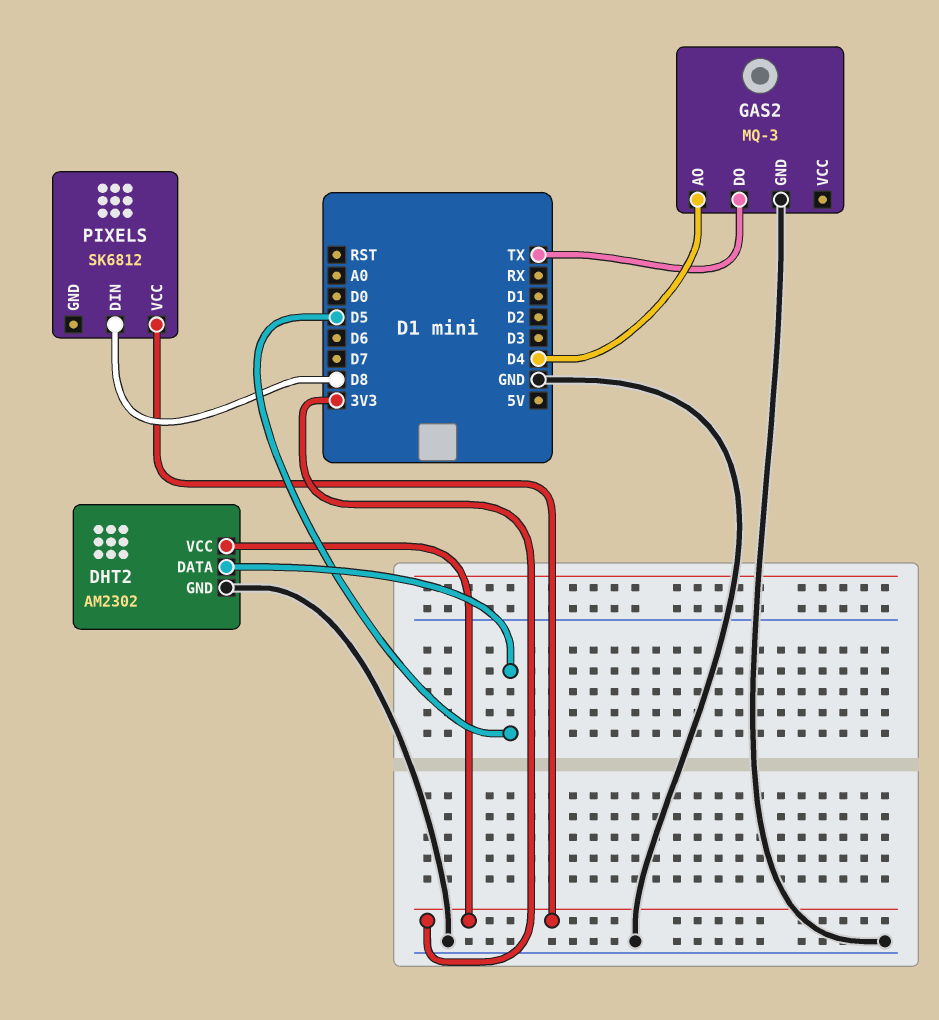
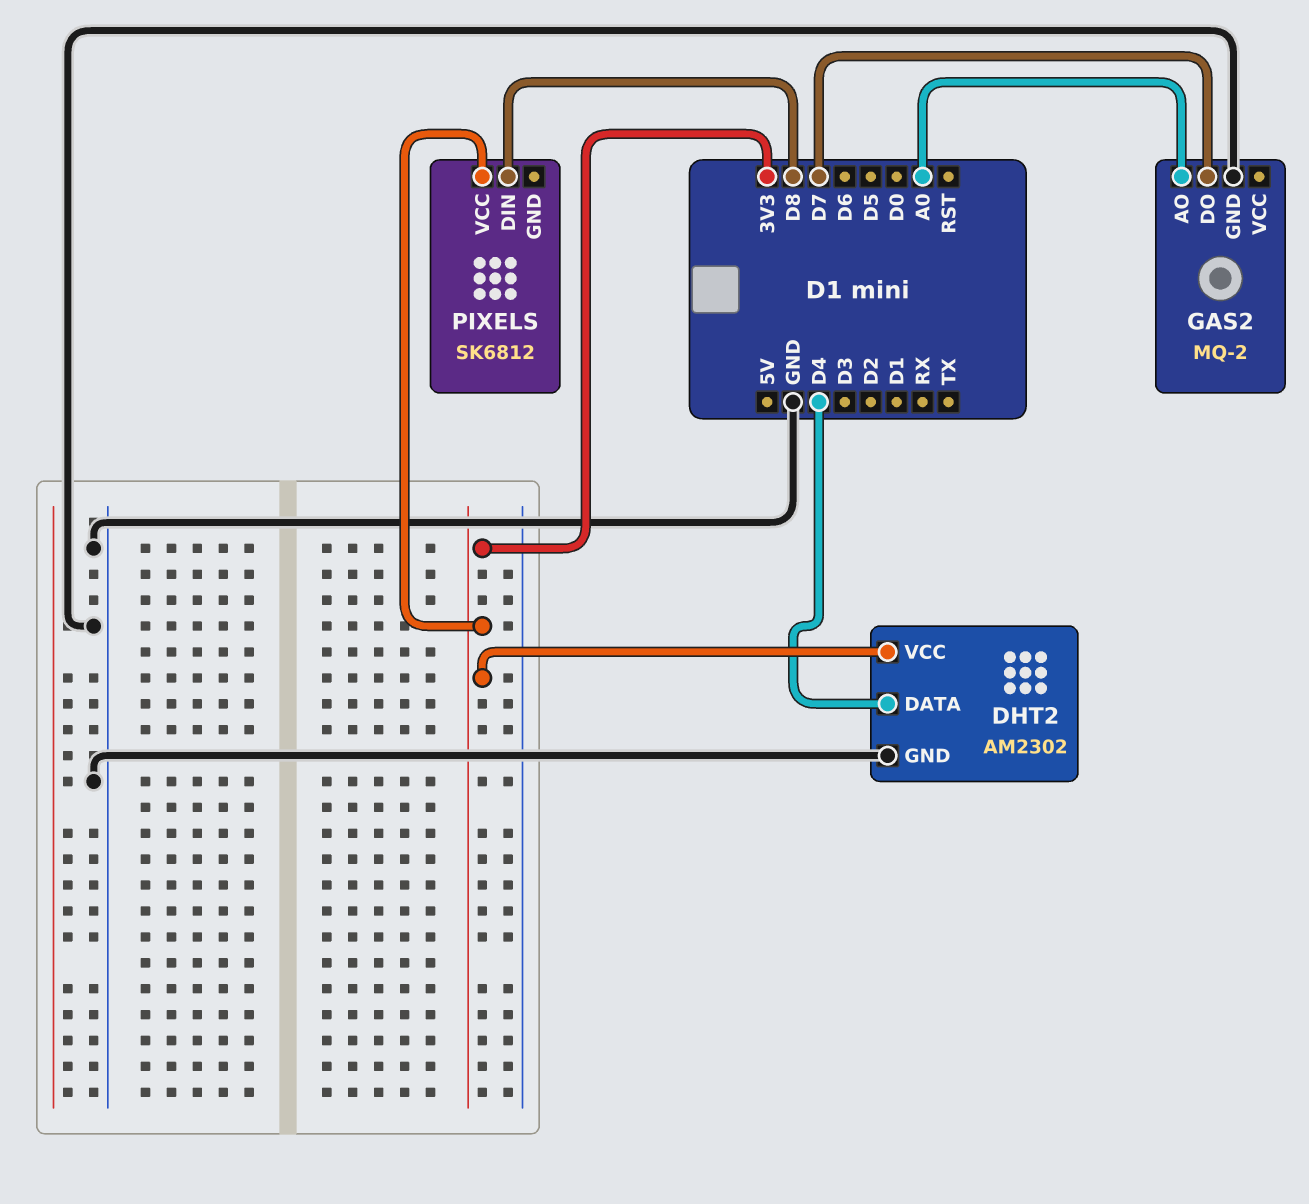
DHT2 pin DATA: D5 -> D4
GAS2: MQ-3 -> MQ-2
GAS2 pin AO: D4 -> A0
GAS2 pin DO: TX -> D7

